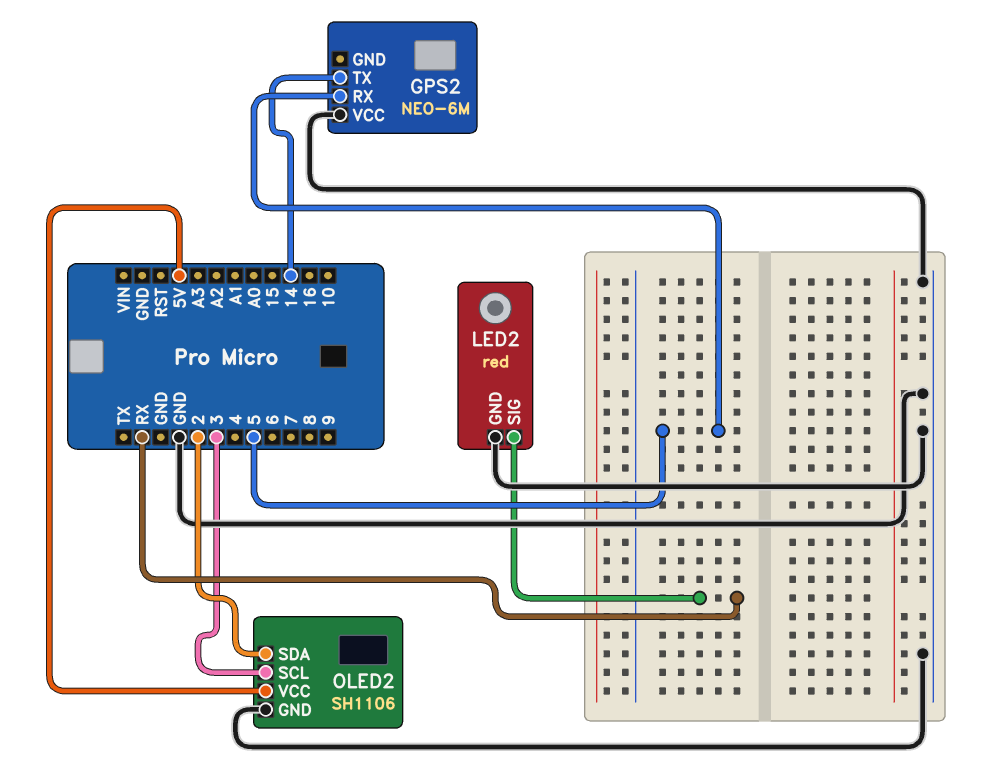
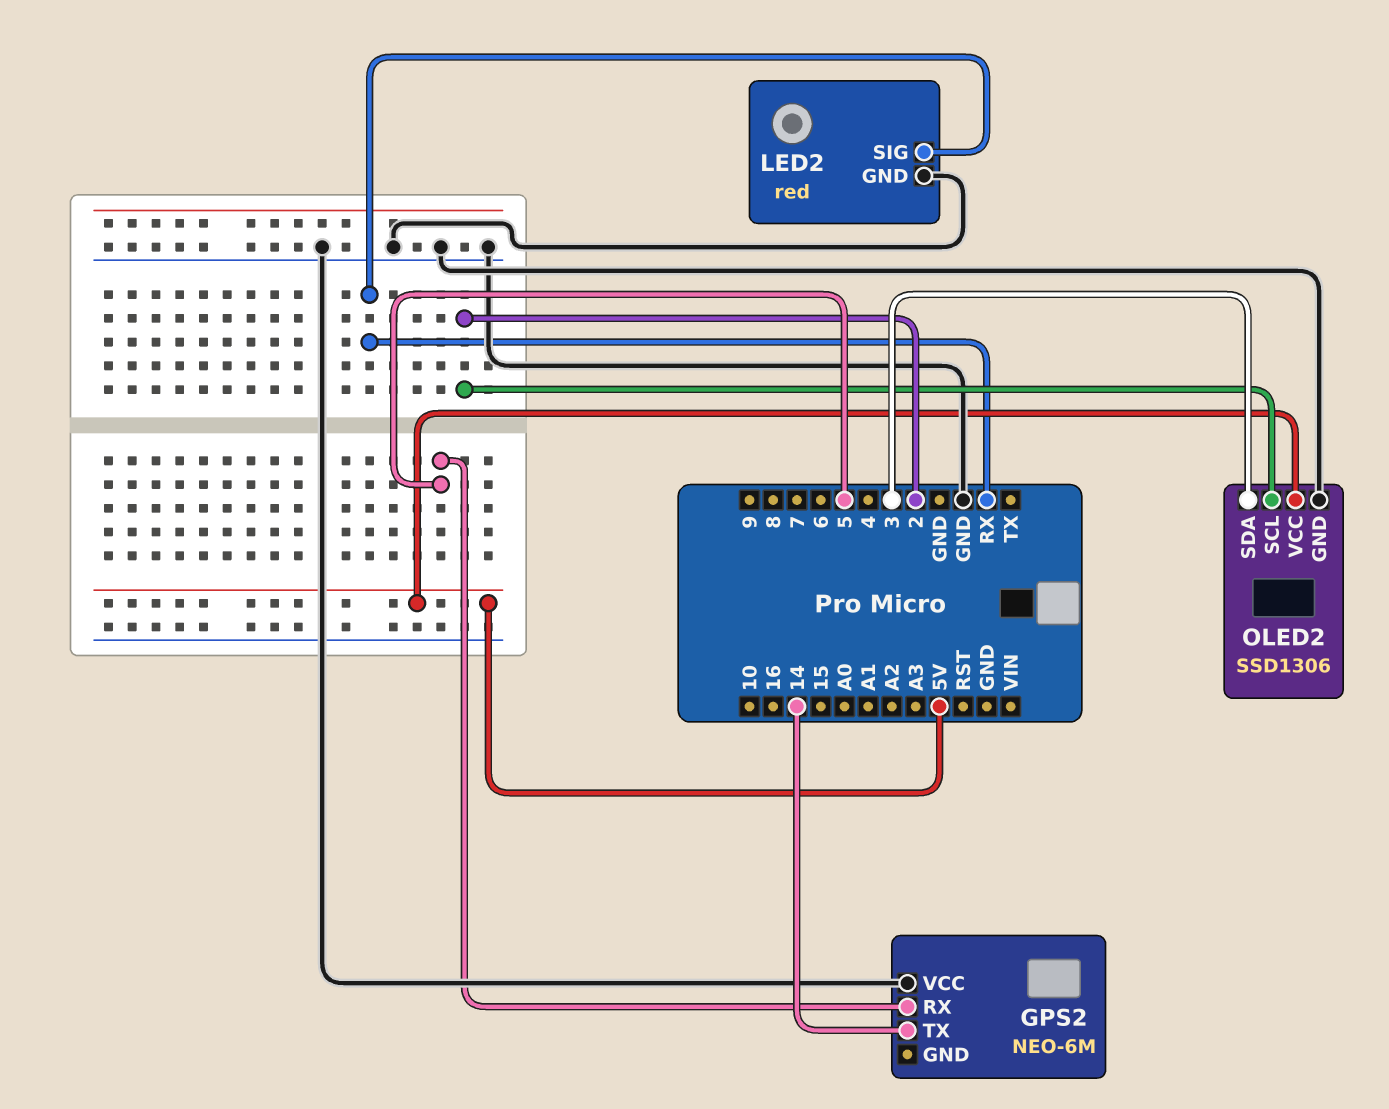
OLED2: SH1106 -> SSD1306
OLED2 pin SCL: 3 -> 2
OLED2 pin SDA: 2 -> 3

